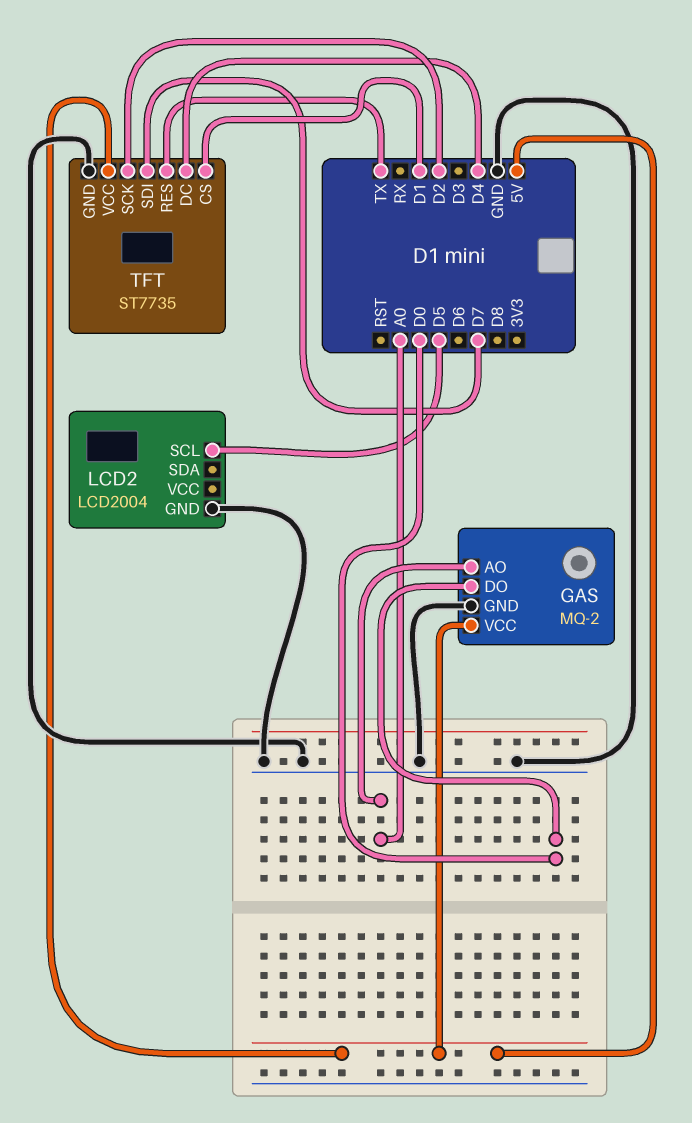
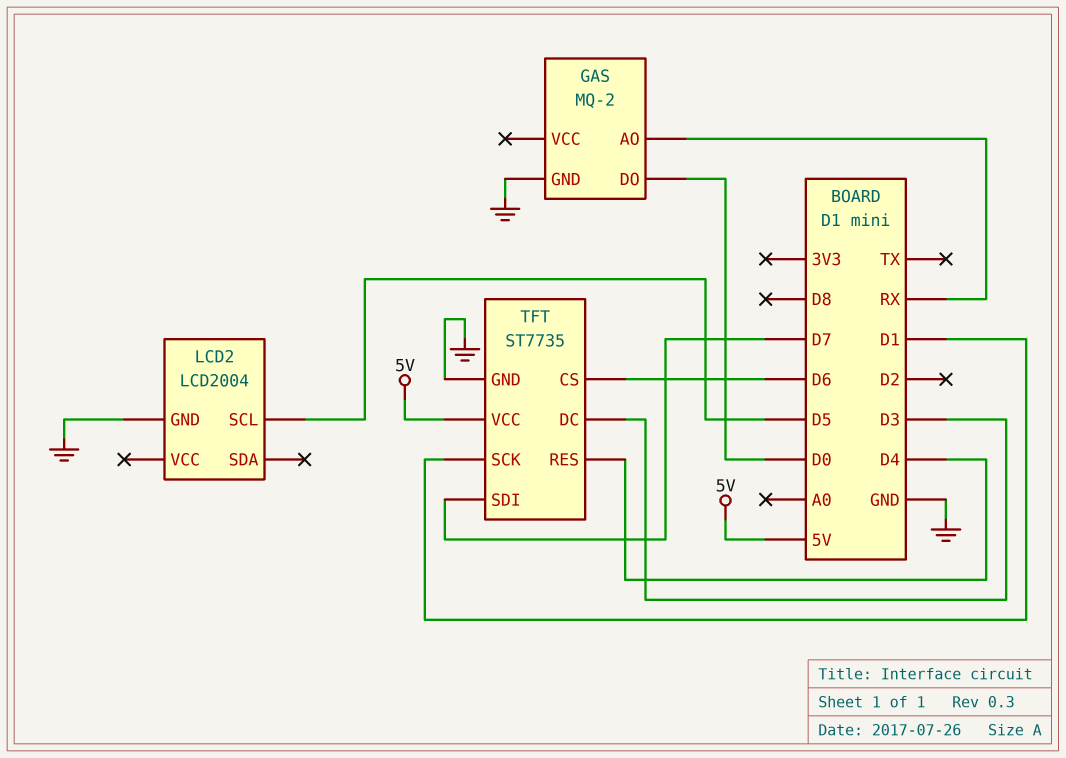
GAS pin AO: A0 -> RX
GAS pin VCC: 5V -> none
TFT pin CS: D1 -> D6
TFT pin DC: D4 -> D3
TFT pin RES: TX -> D4
TFT pin SCK: D2 -> D1

